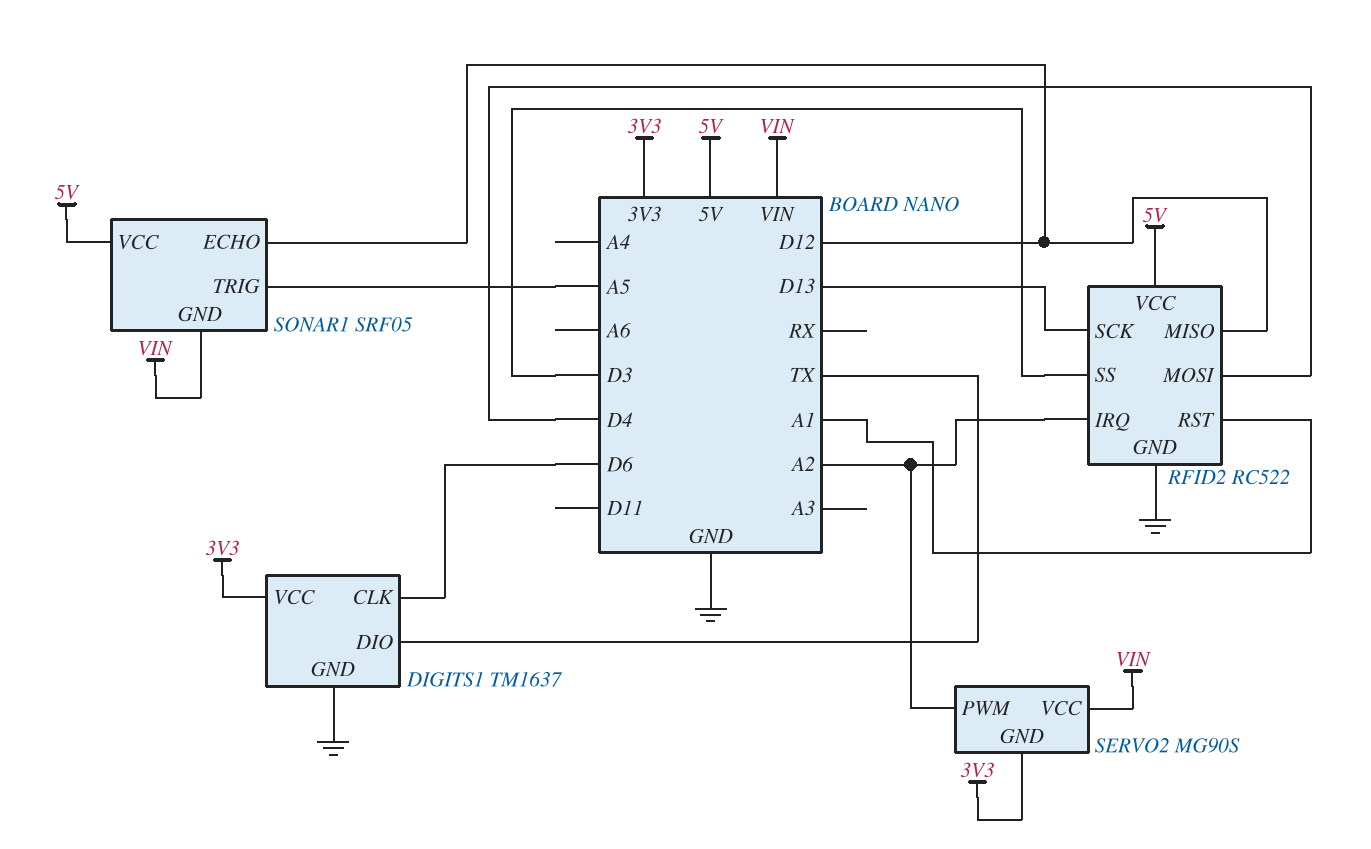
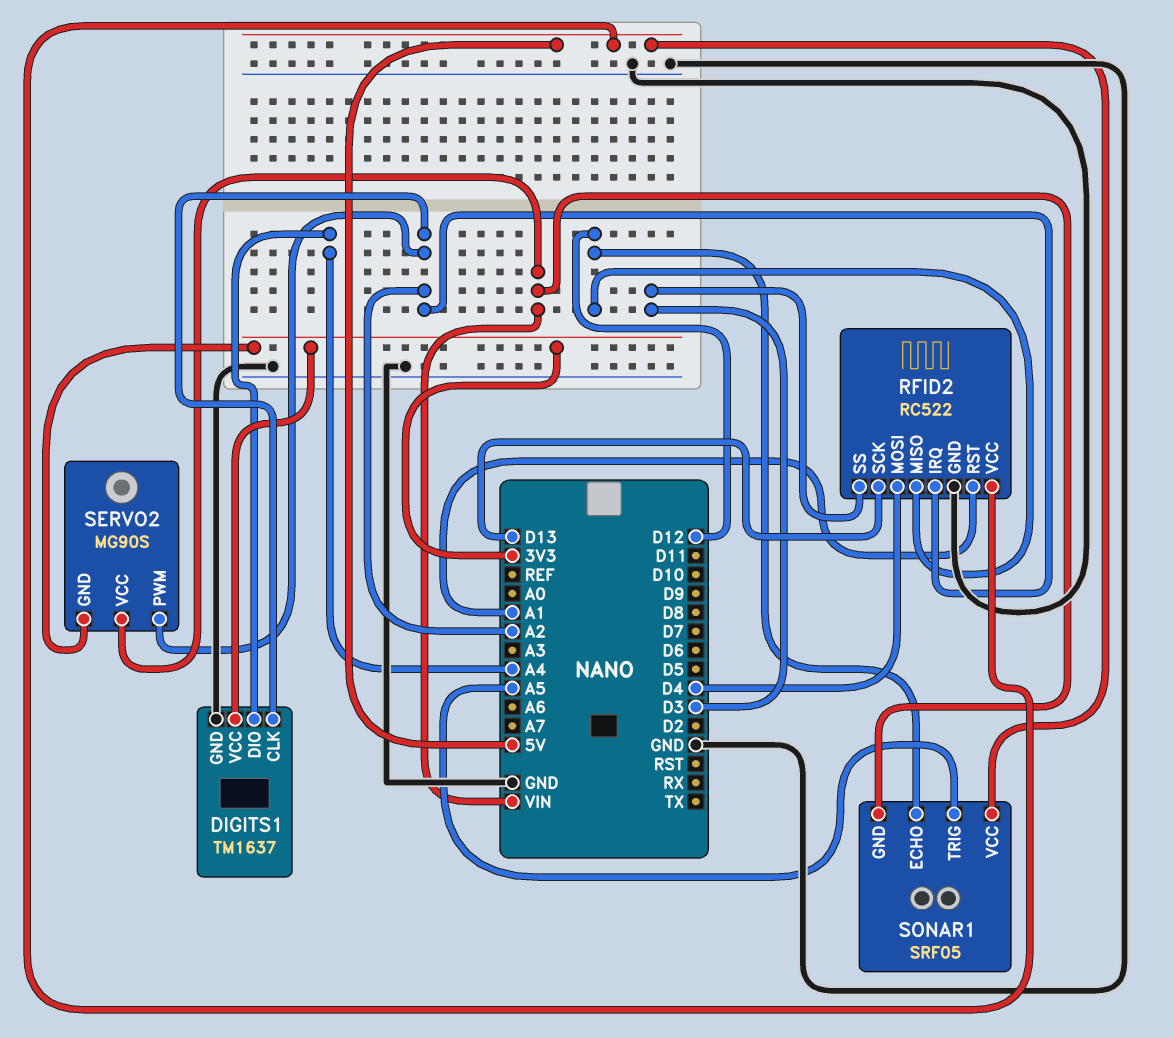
DIGITS1 pin CLK: D6 -> A2
DIGITS1 pin DIO: TX -> A4

